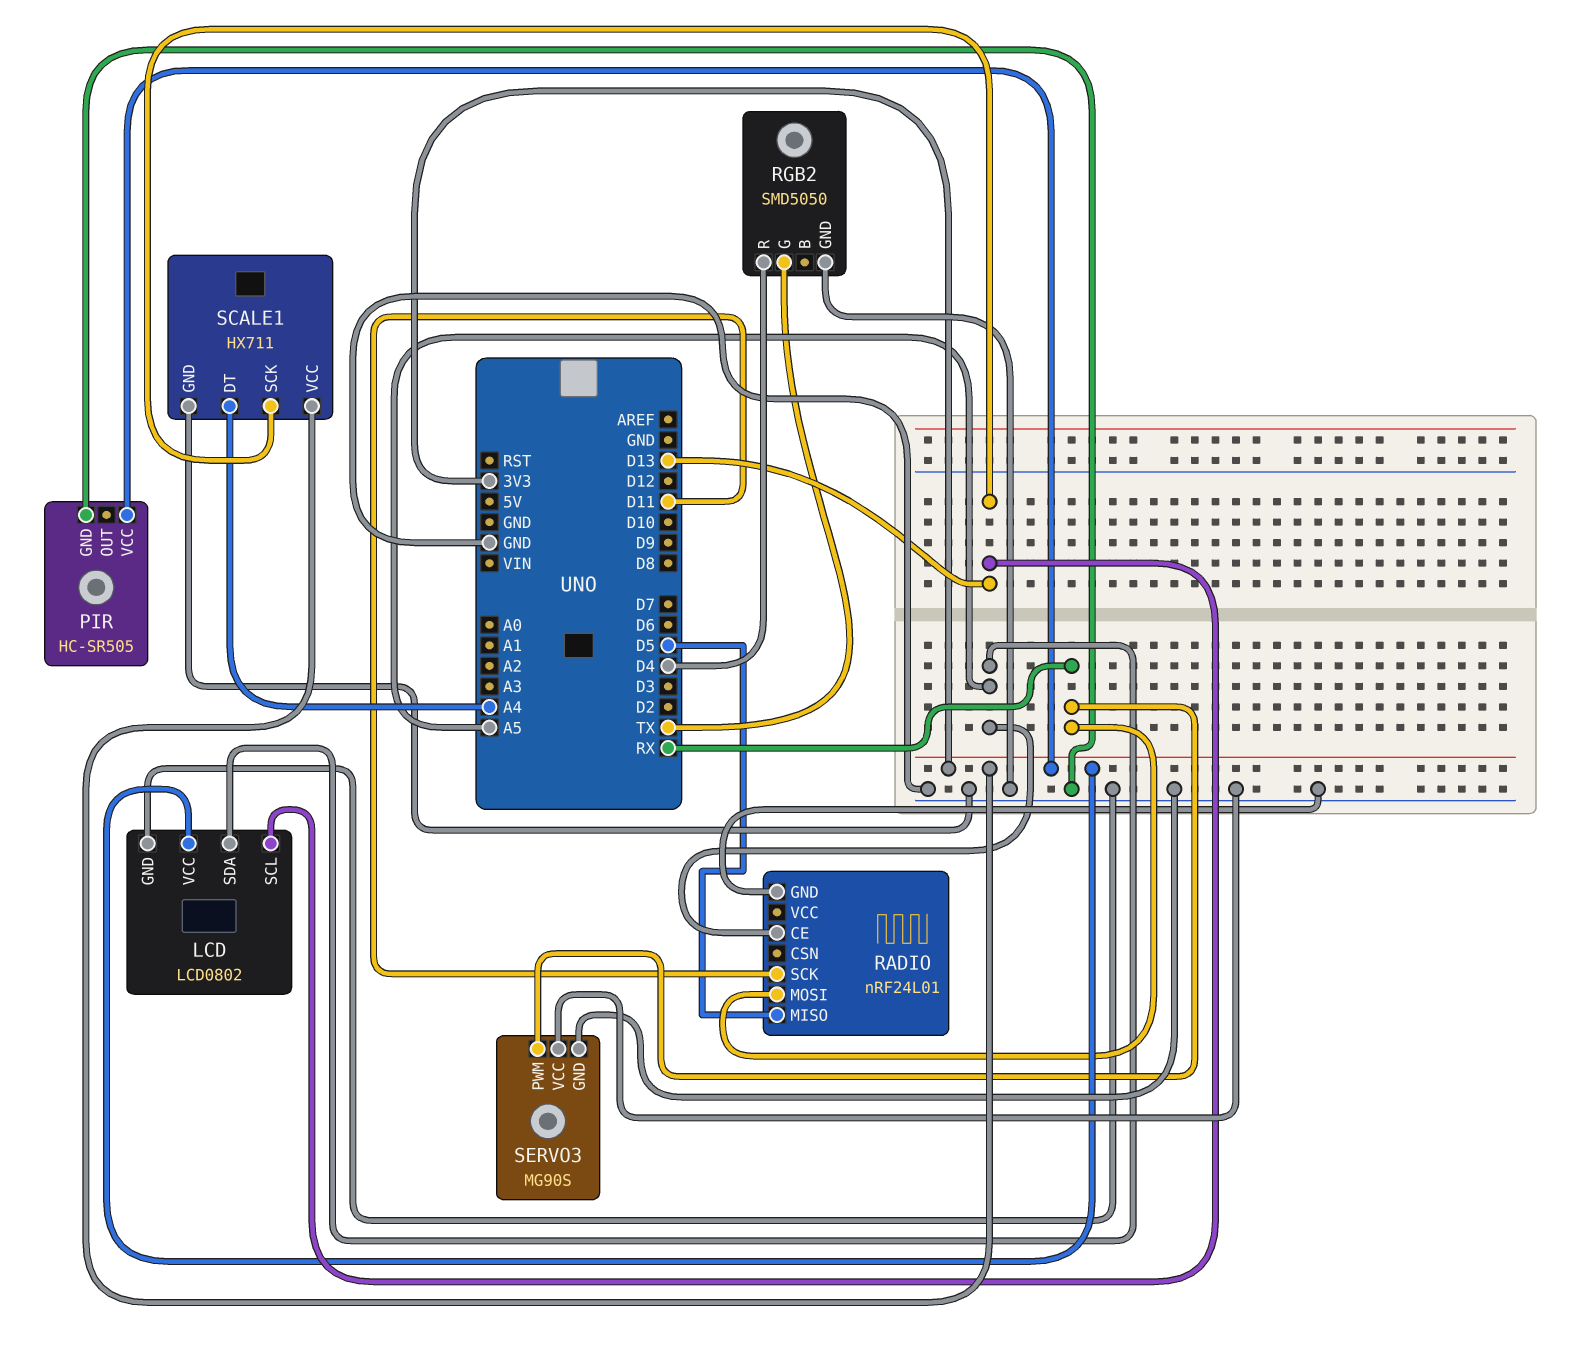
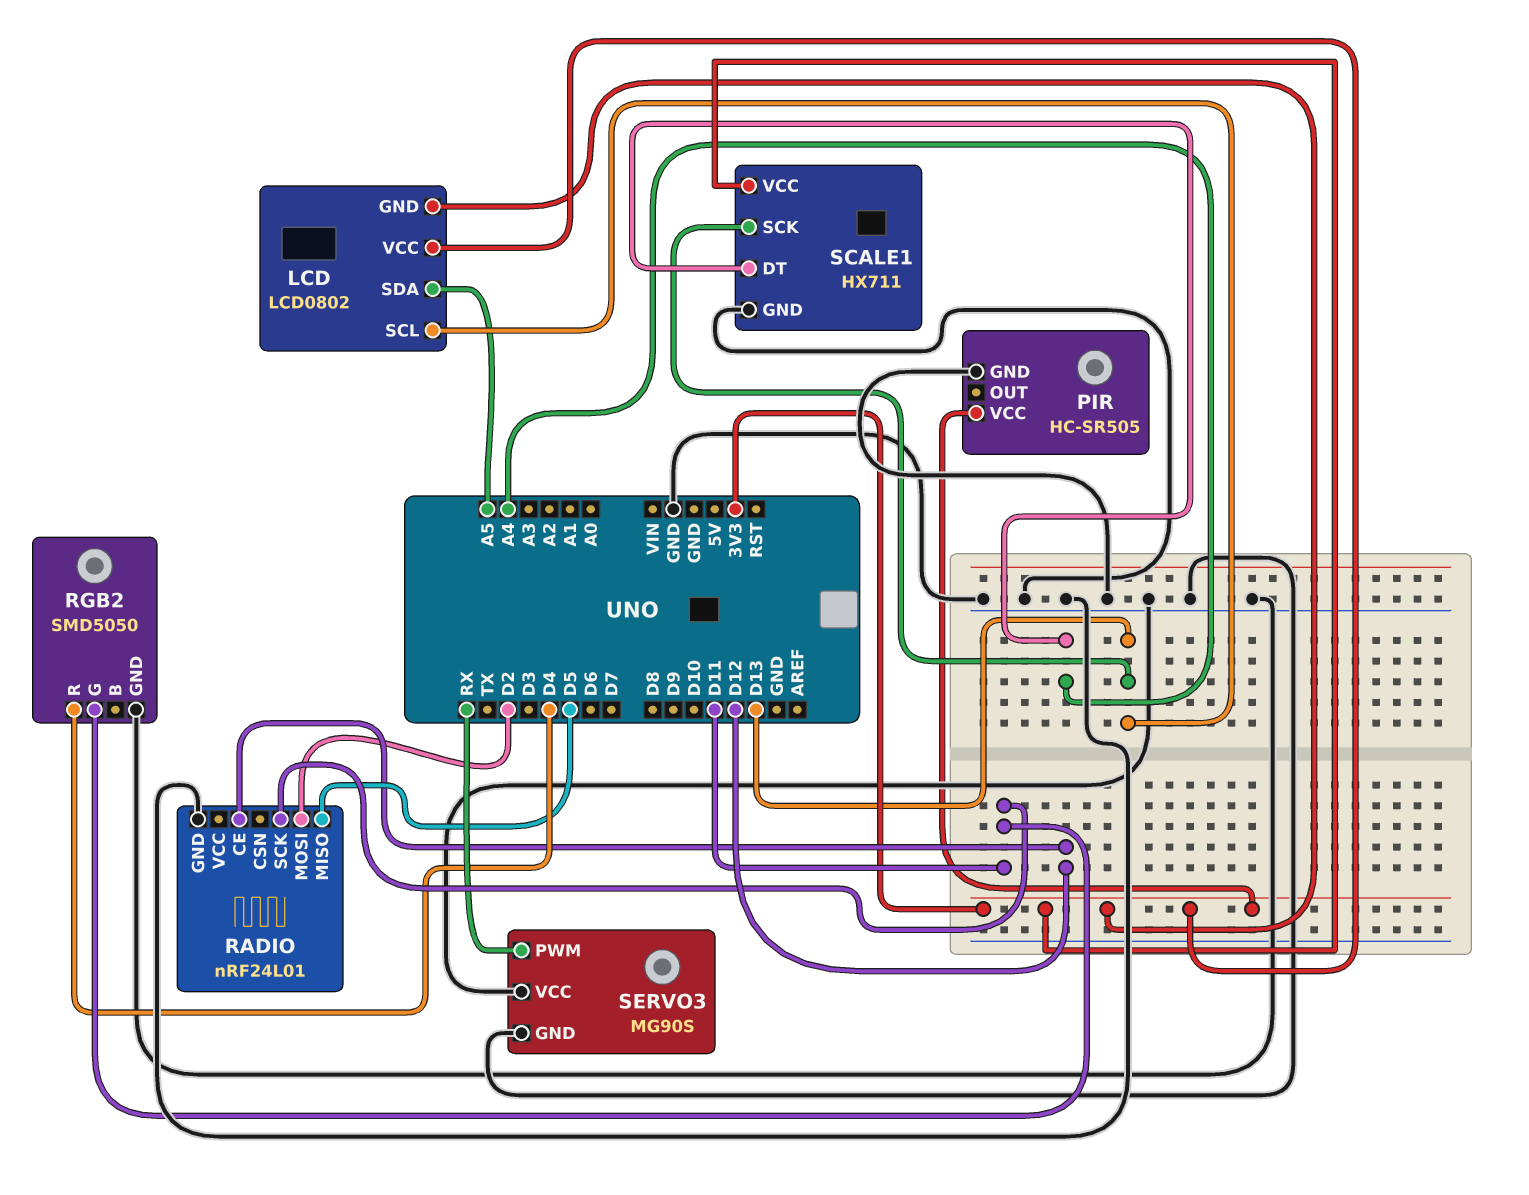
LCD pin GND: GND -> 3V3
RADIO pin CE: A5 -> D12
RADIO pin MOSI: RX -> D2
RGB2 pin G: TX -> D11

